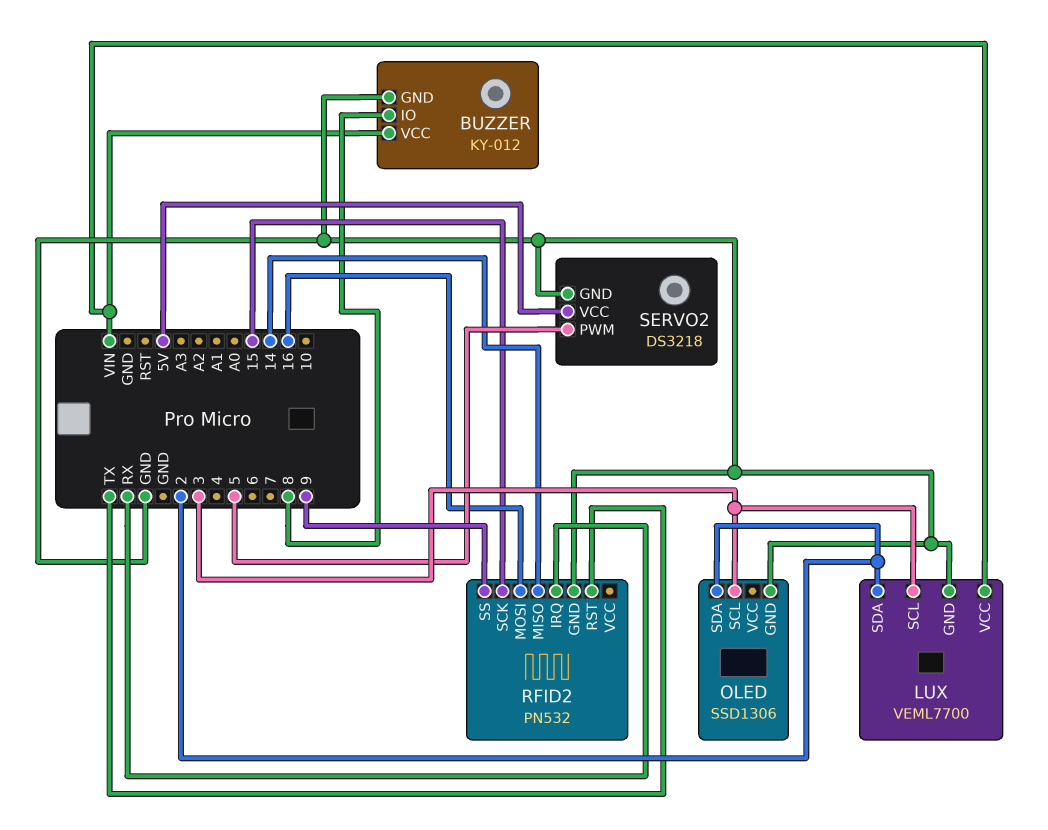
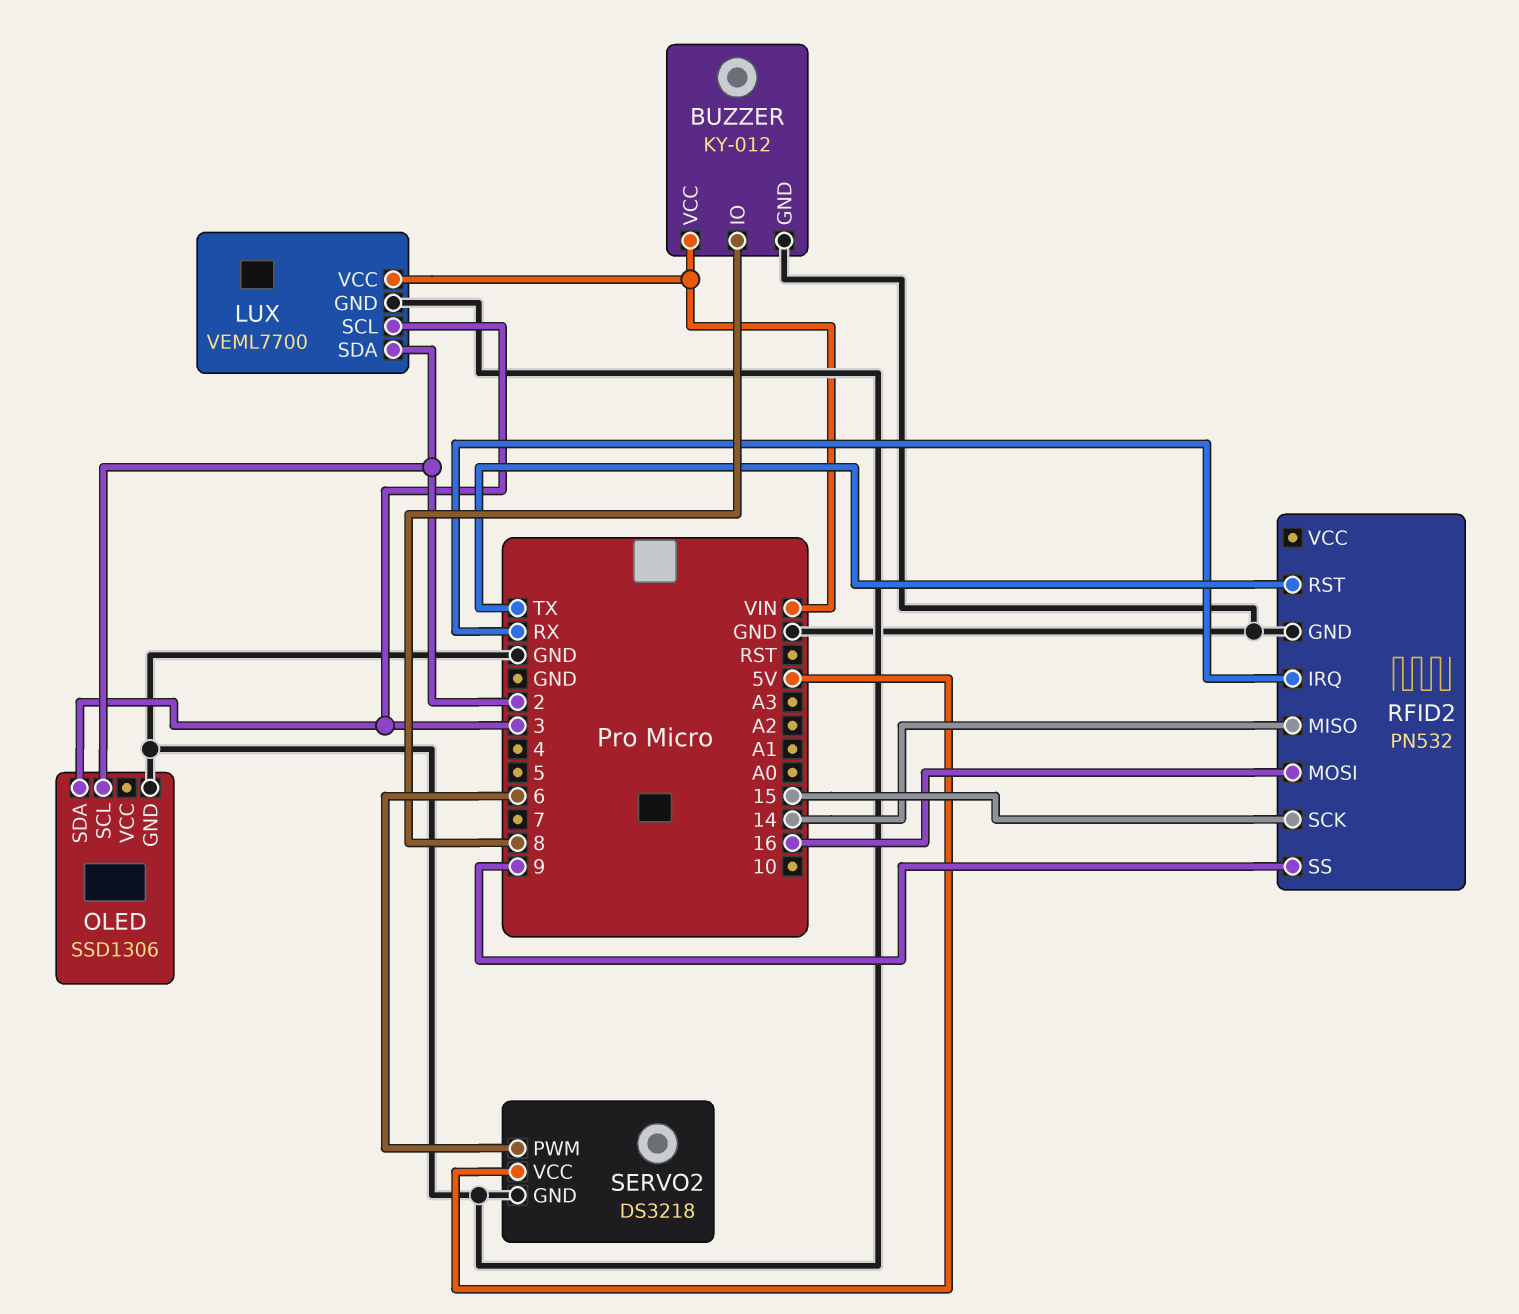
OLED pin SCL: 3 -> 2
OLED pin SDA: 2 -> 3
SERVO2 pin PWM: 5 -> 6

